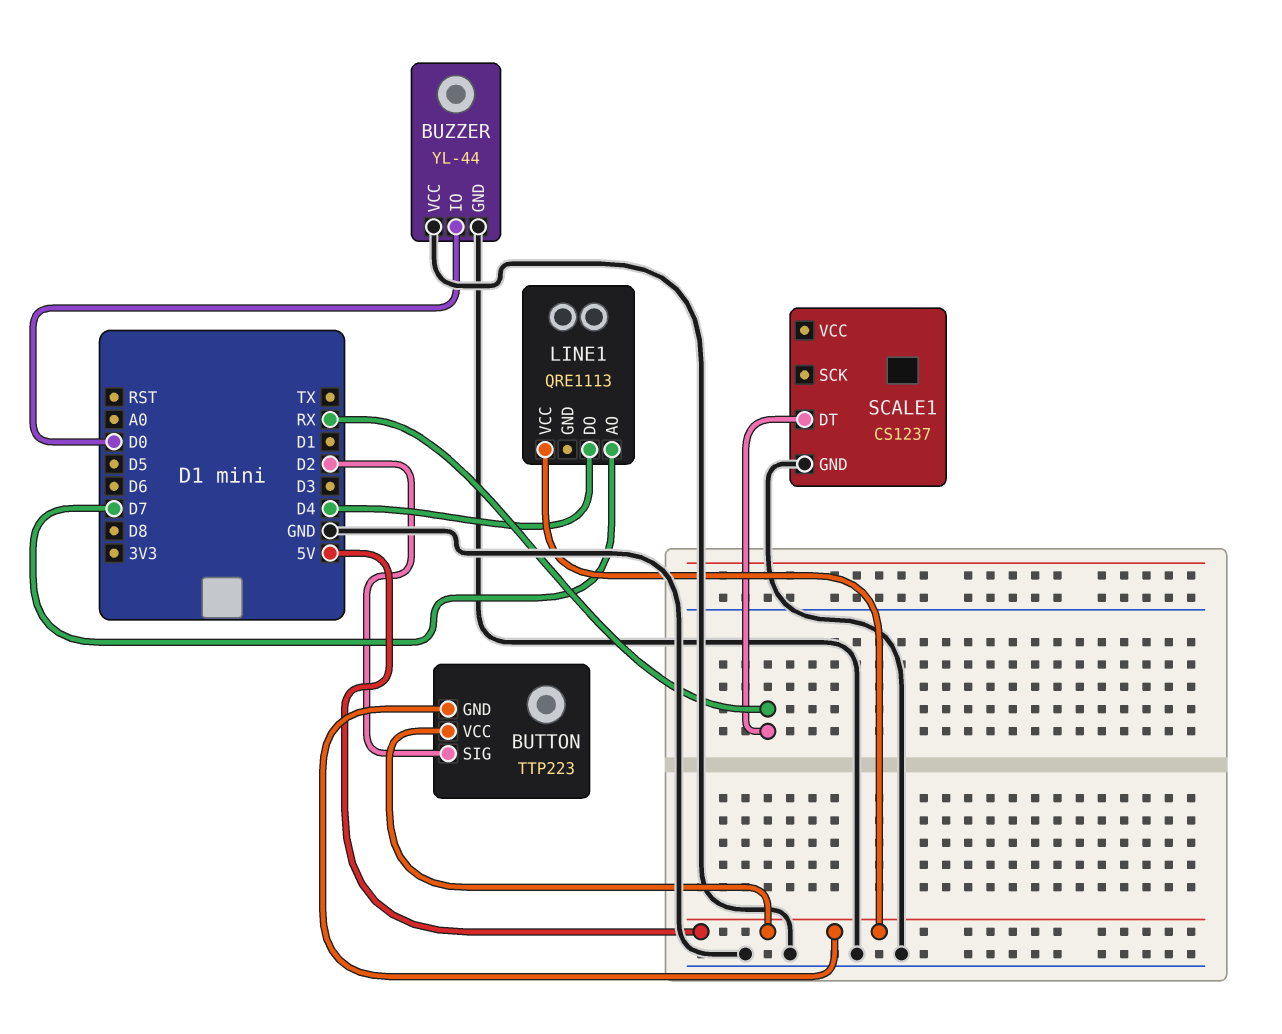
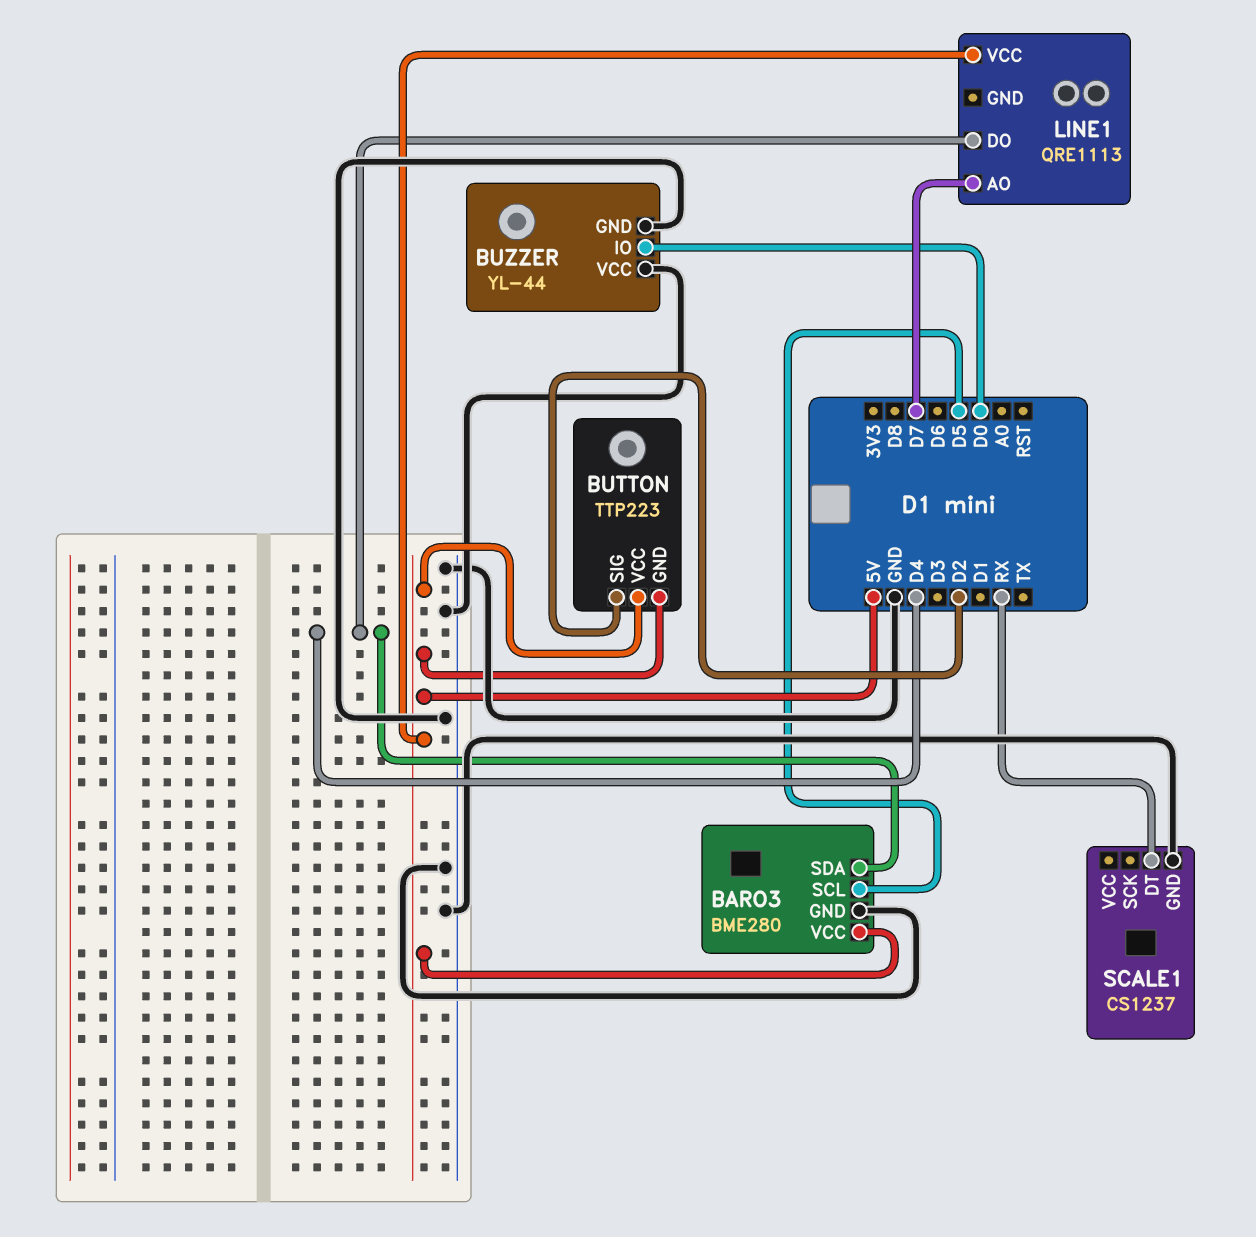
BARO3: none -> BME280
BARO3 pin GND: none -> GND
BARO3 pin SCL: none -> D5
BARO3 pin SDA: none -> D4
BARO3 pin VCC: none -> 5V

